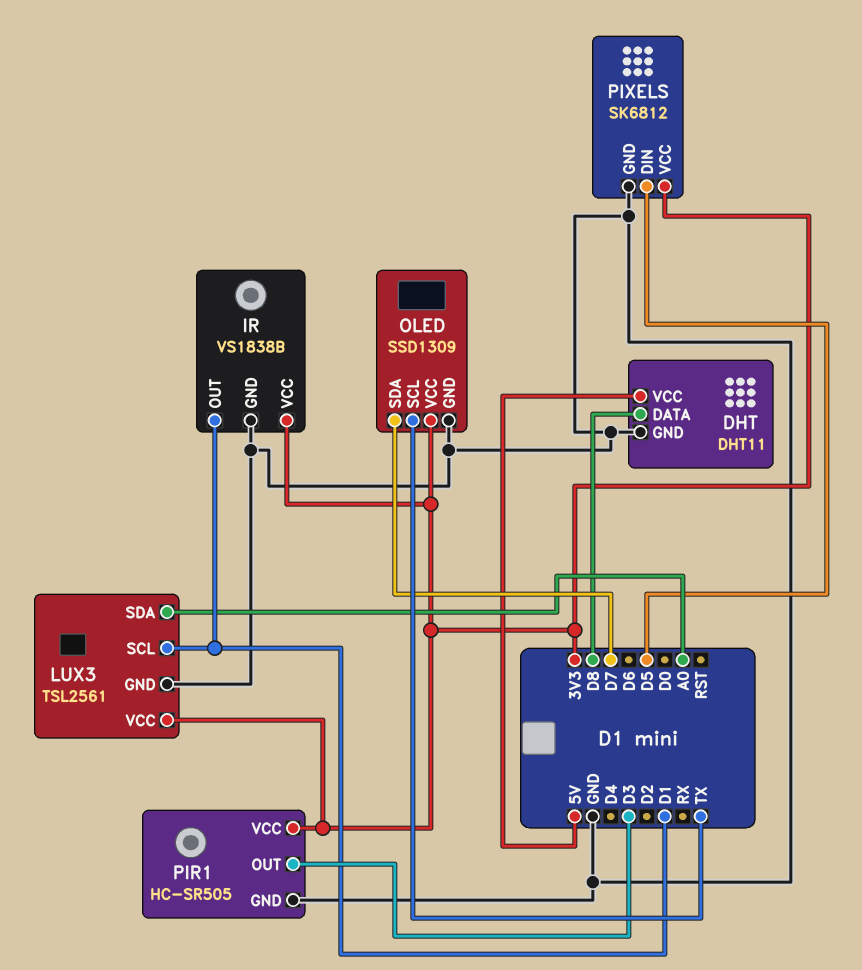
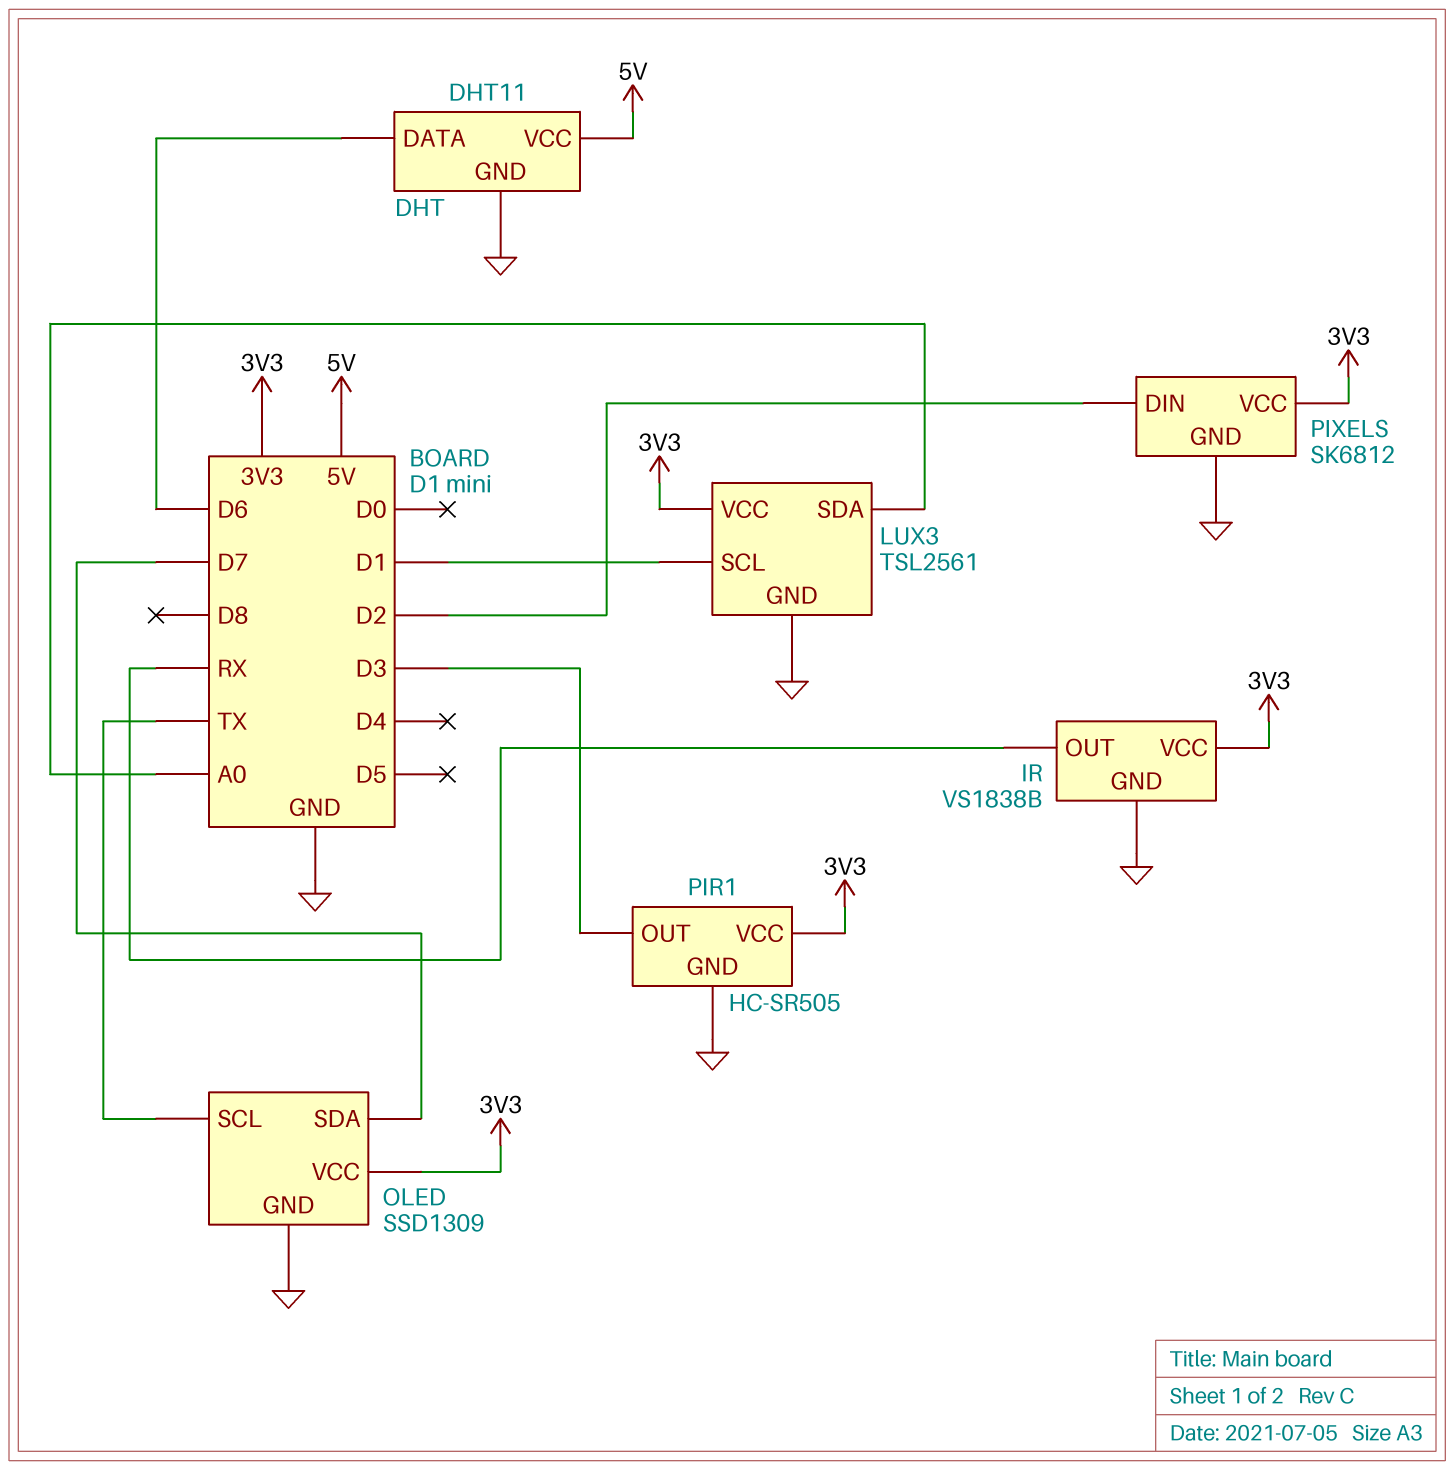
DHT pin DATA: D8 -> D6
IR pin OUT: D1 -> RX
PIXELS pin DIN: D5 -> D2

